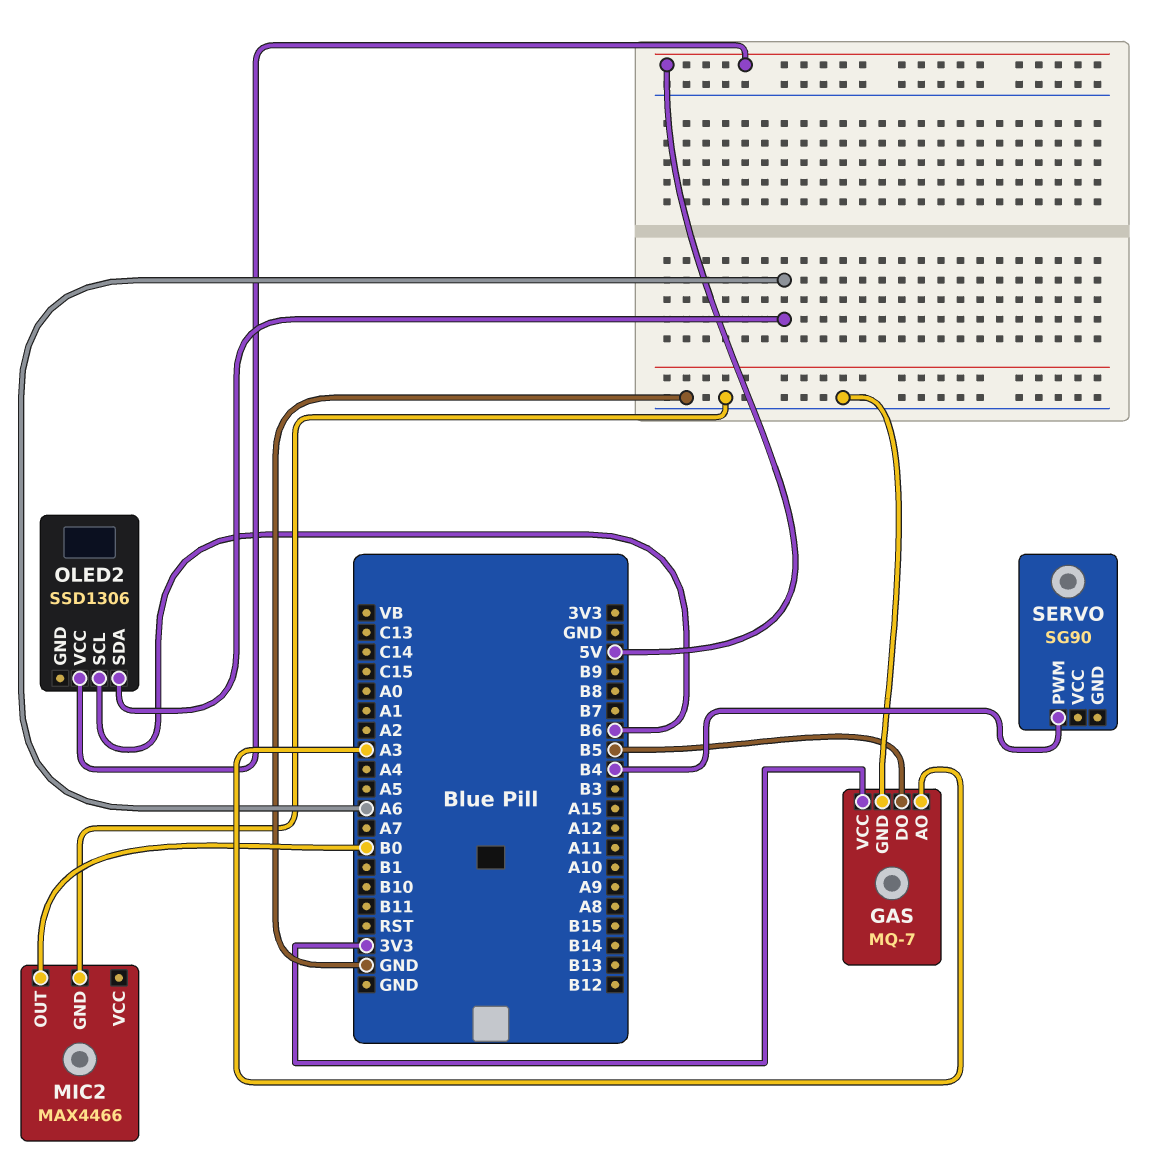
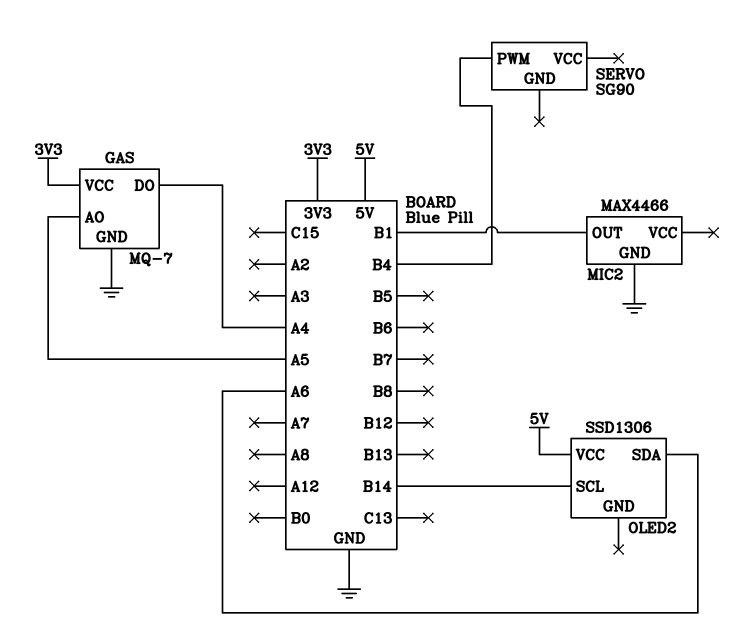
GAS pin AO: A3 -> A5
GAS pin DO: B5 -> A4
MIC2 pin OUT: B0 -> B1
OLED2 pin SCL: B6 -> B14

